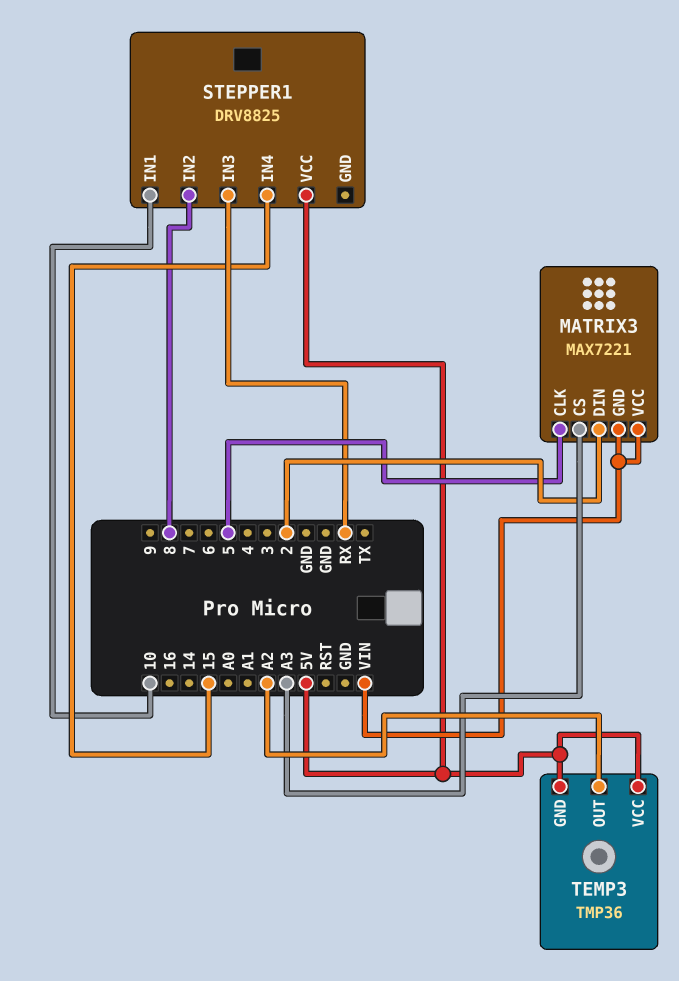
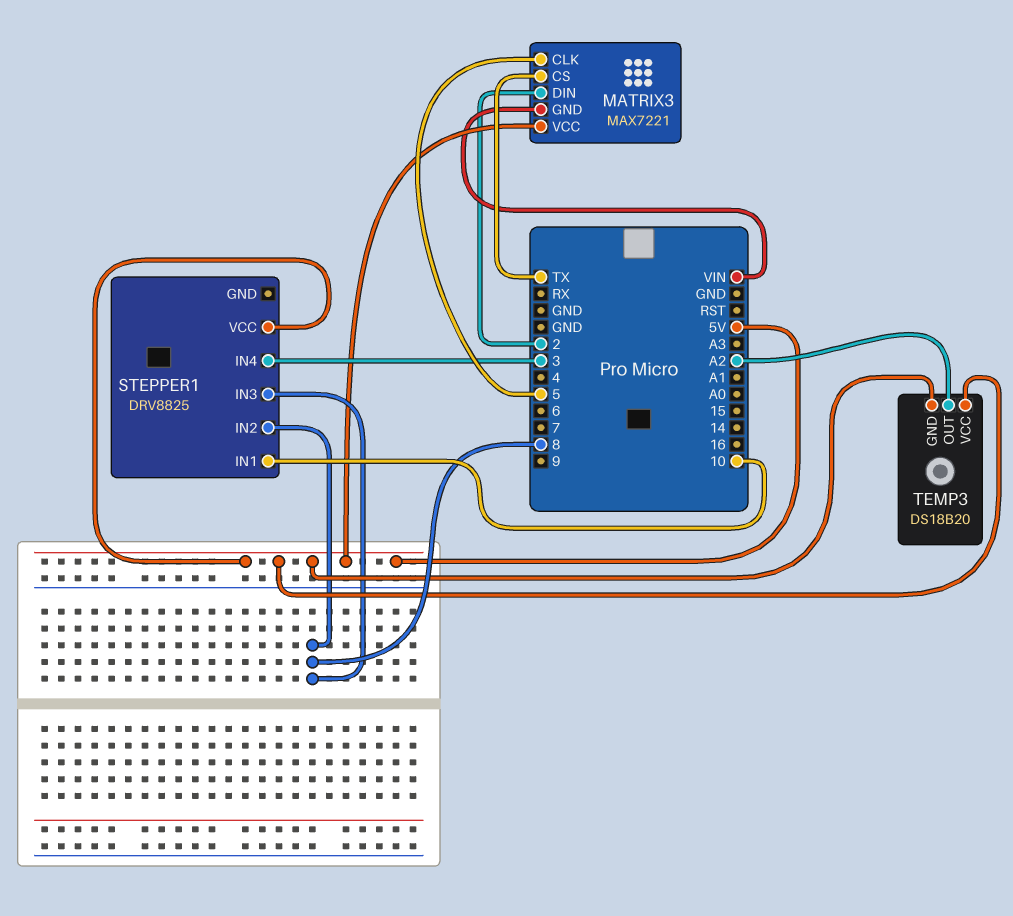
MATRIX3 pin CS: A3 -> TX
MATRIX3 pin VCC: VIN -> 5V
STEPPER1 pin IN3: RX -> 8
STEPPER1 pin IN4: 15 -> 3
TEMP3: TMP36 -> DS18B20

